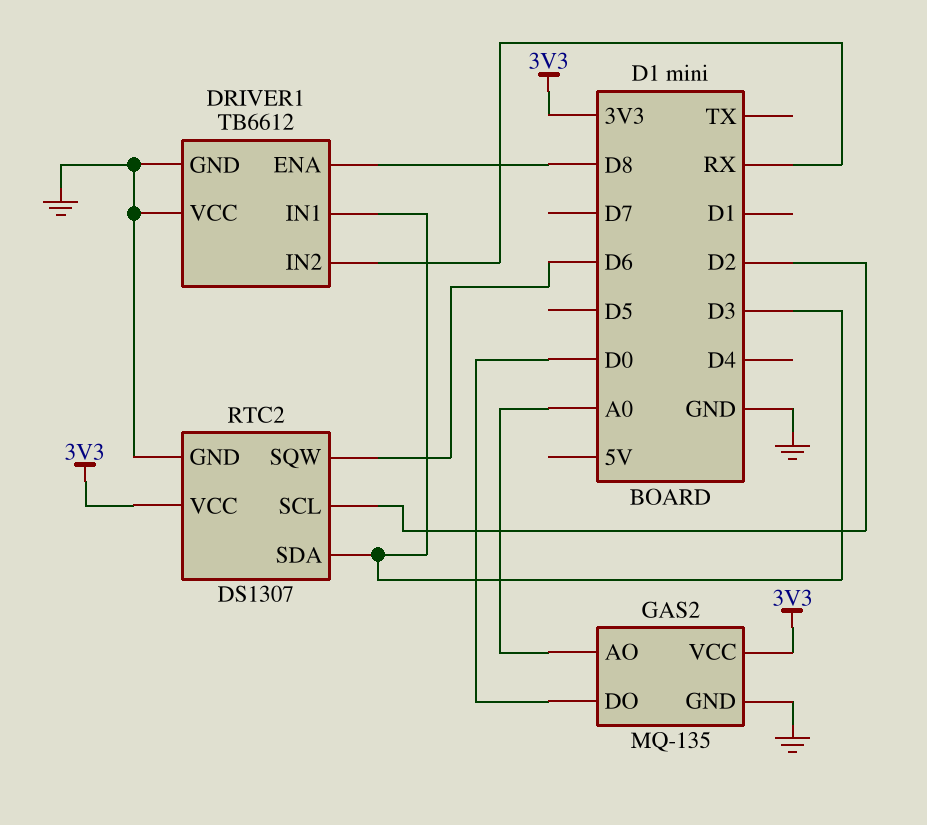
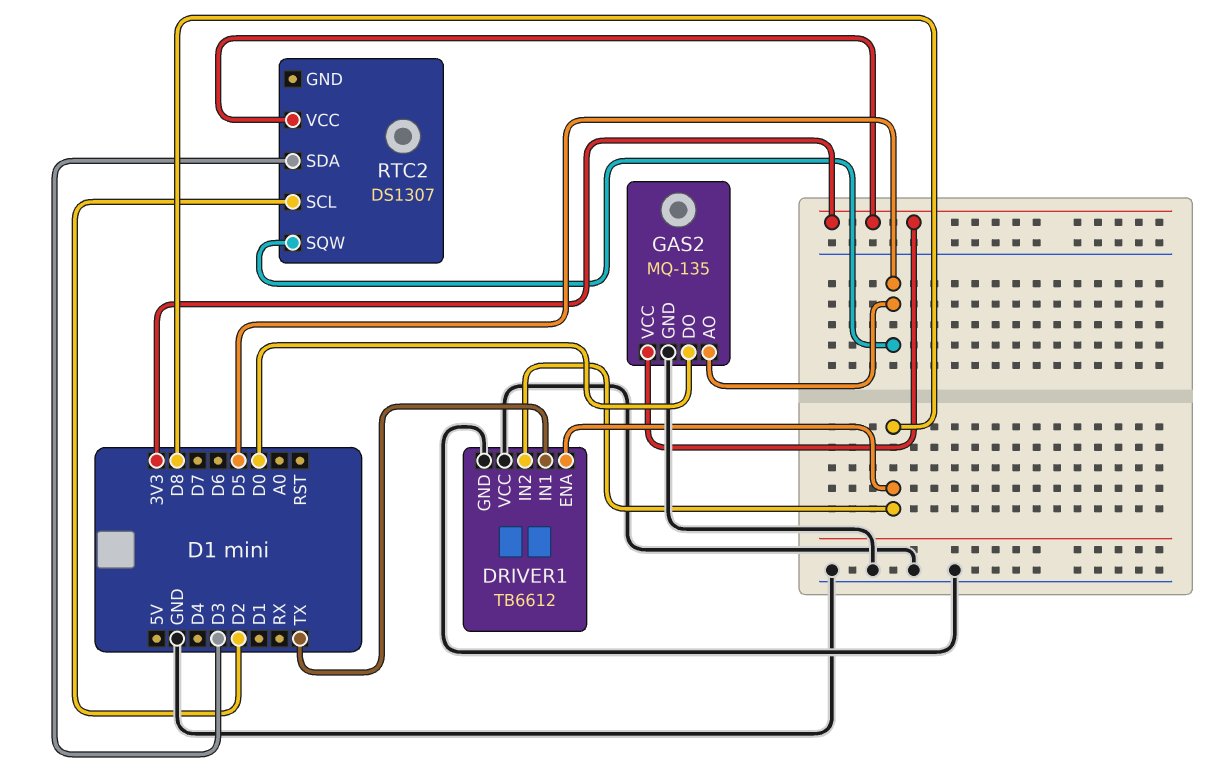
DRIVER1 pin IN1: D3 -> TX
DRIVER1 pin IN2: RX -> D8
GAS2 pin AO: A0 -> D5
RTC2 pin GND: GND -> none
RTC2 pin SQW: D6 -> D5

